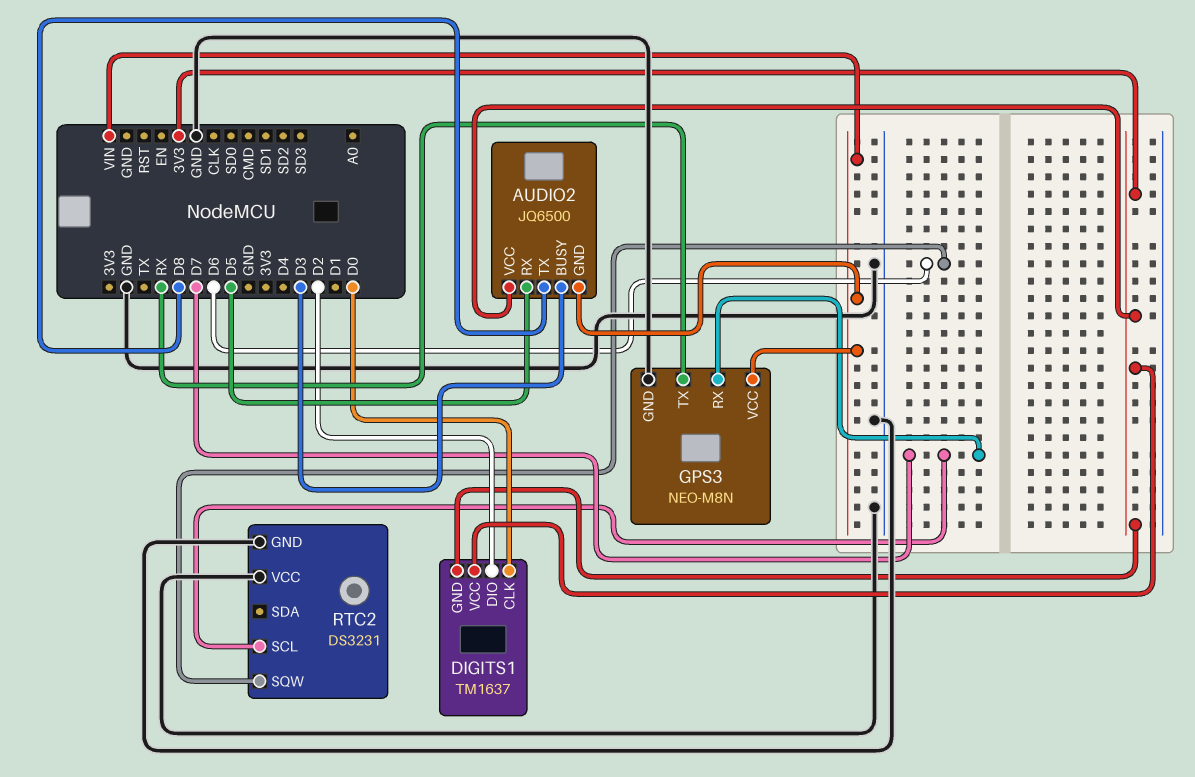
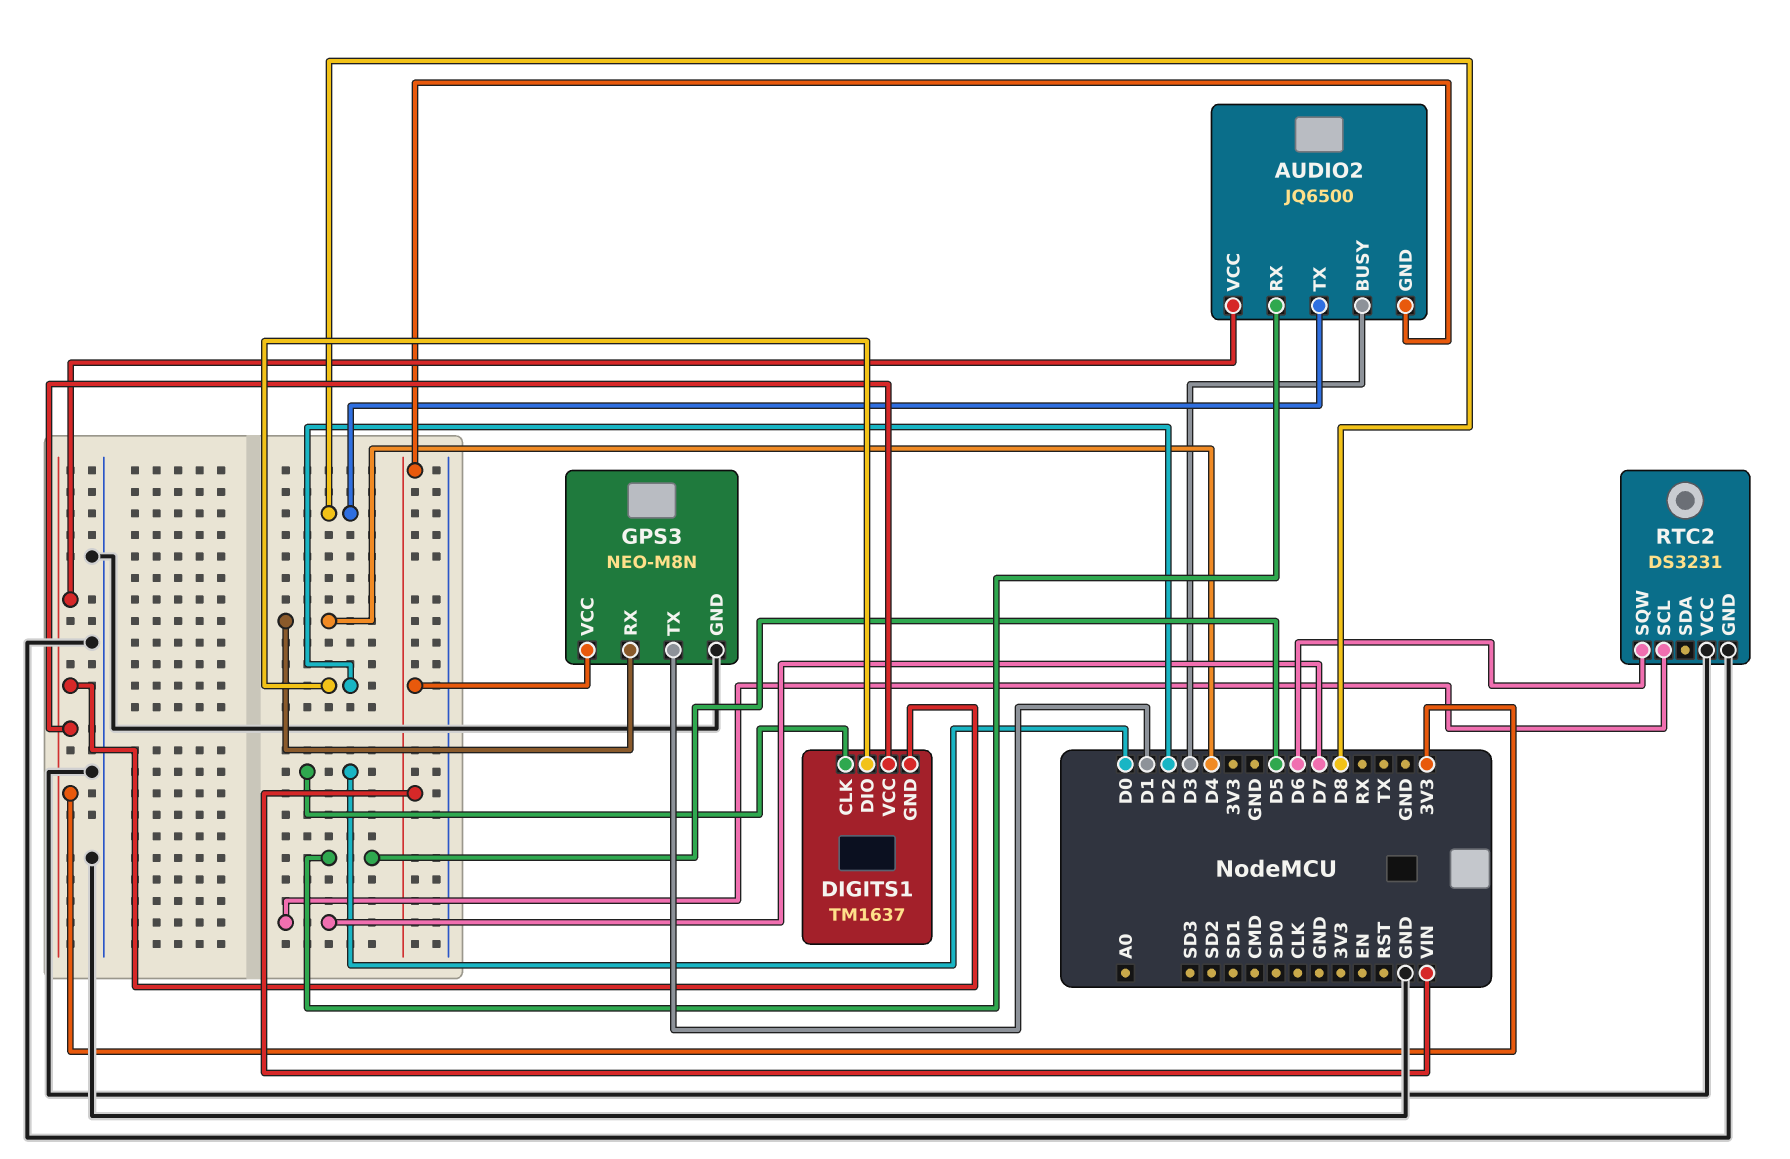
GPS3 pin RX: D7 -> D4
GPS3 pin TX: RX -> D1

